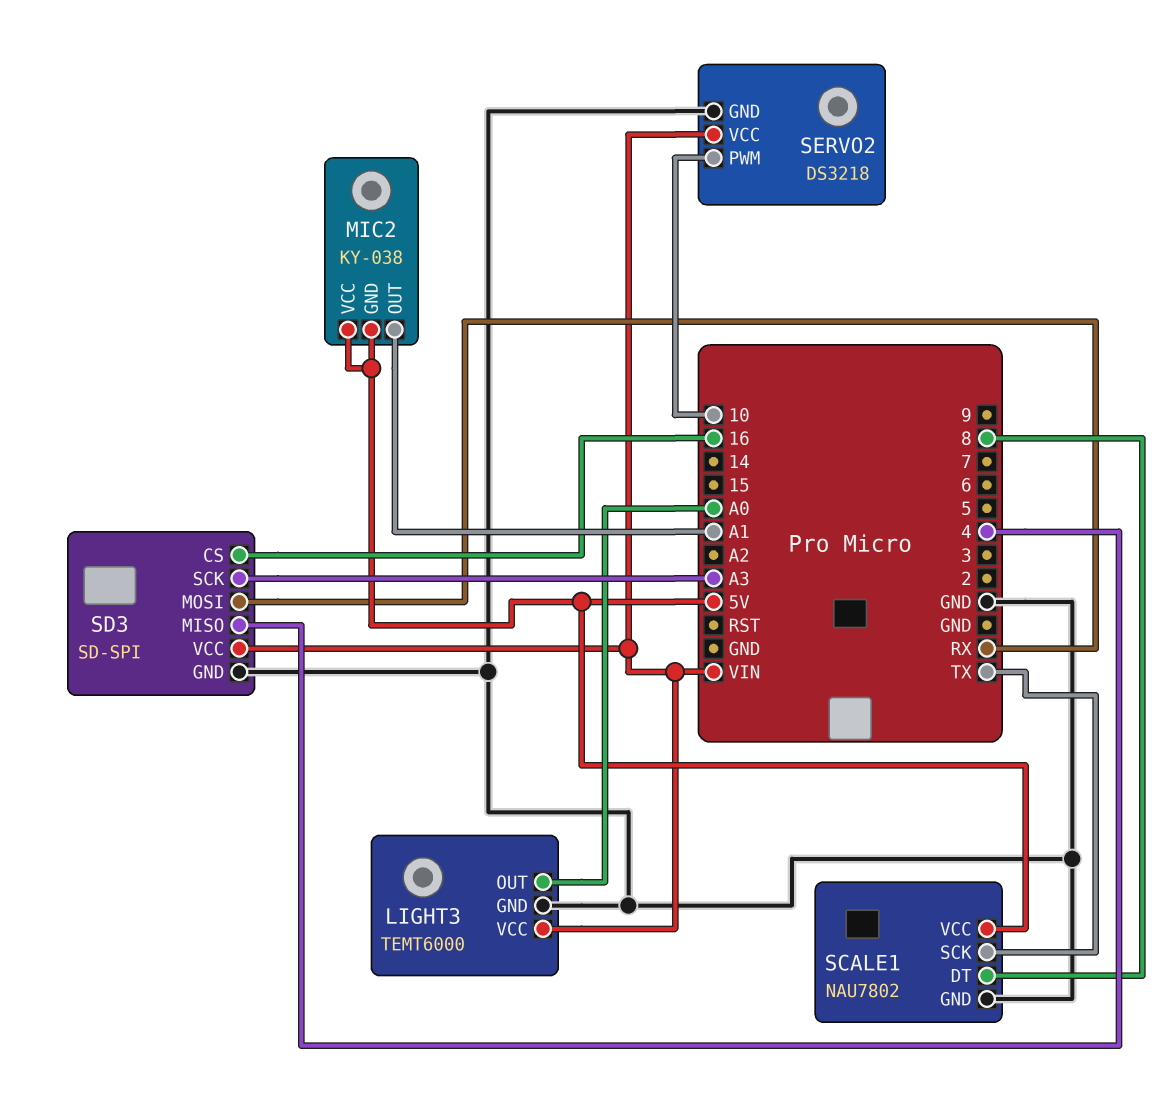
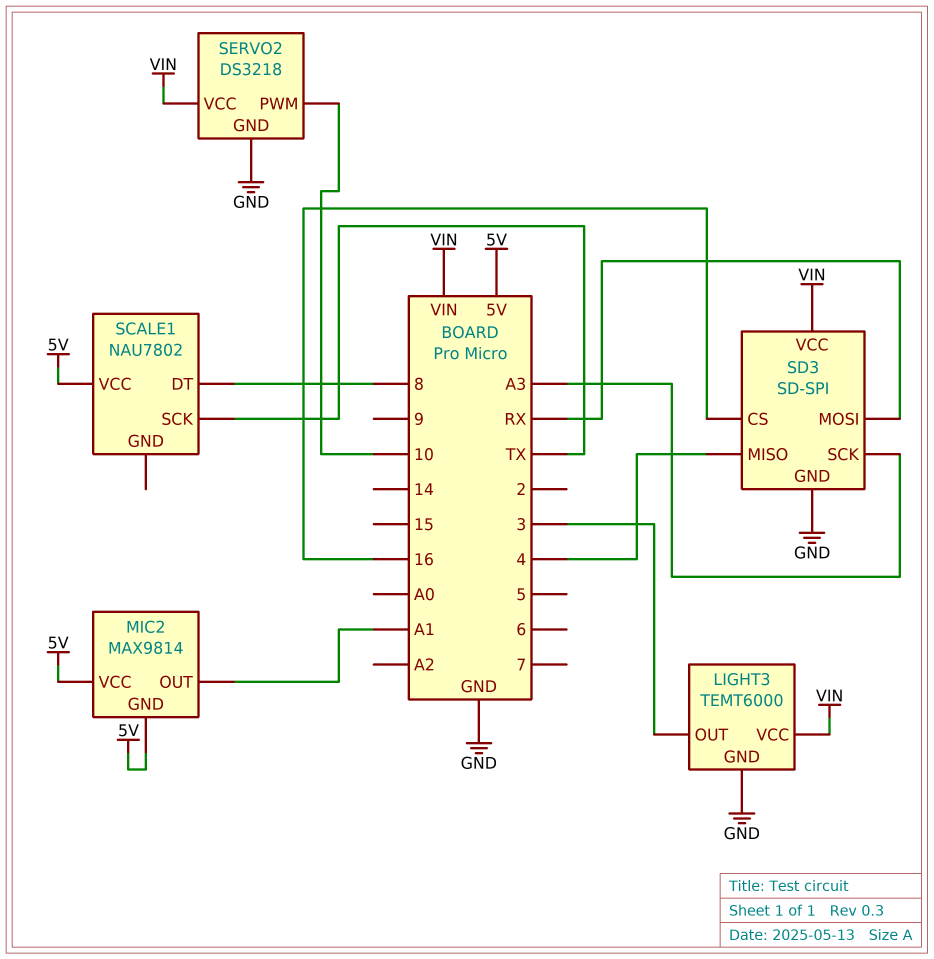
LIGHT3 pin OUT: A0 -> 3
MIC2: KY-038 -> MAX9814
SCALE1 pin GND: GND -> none

